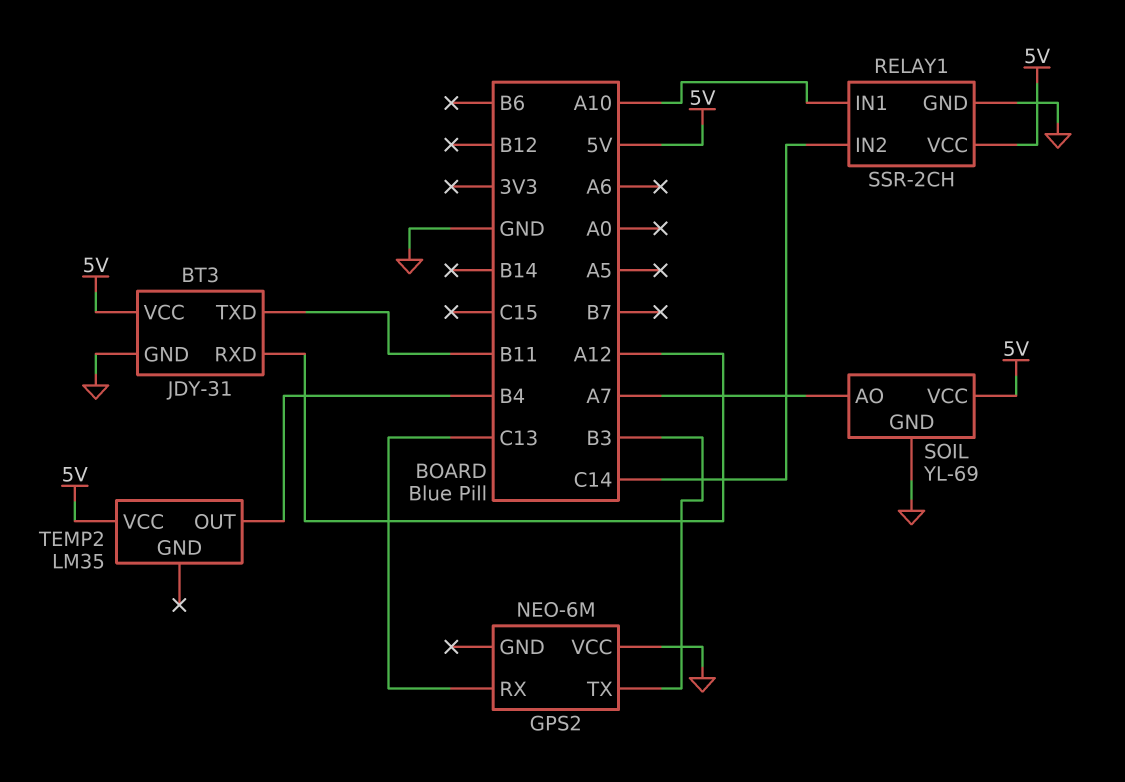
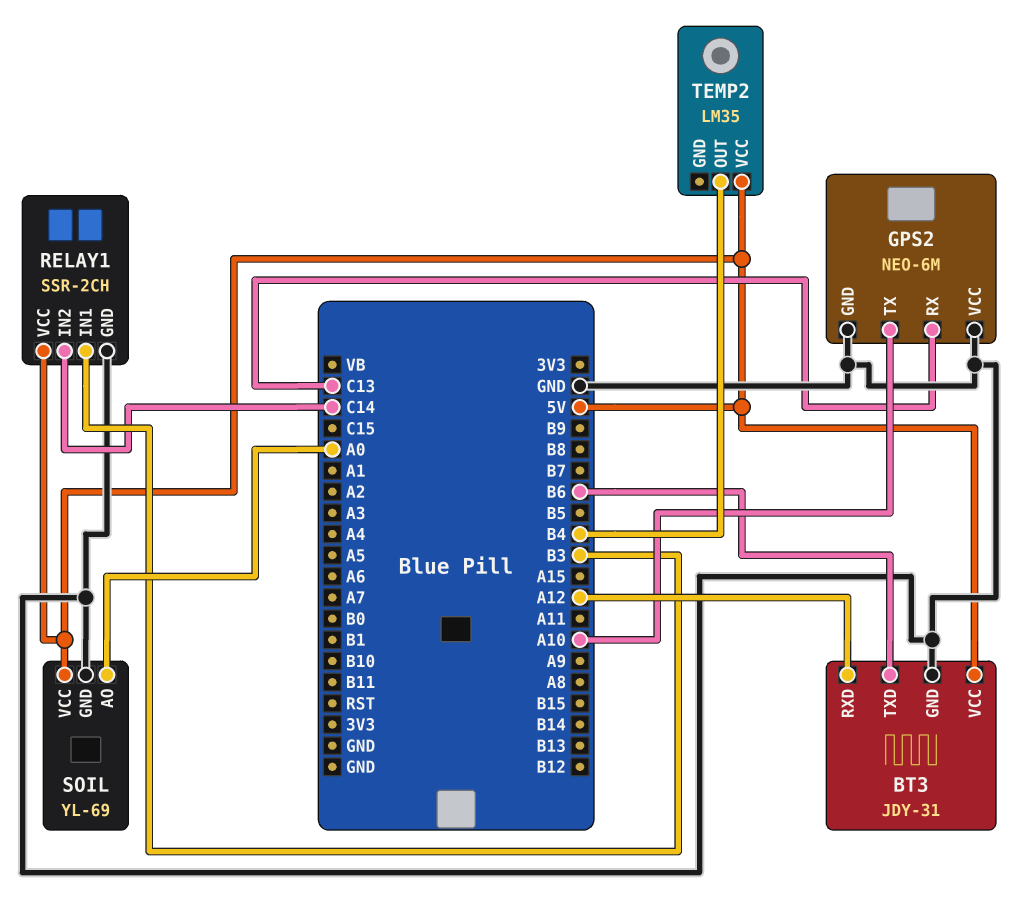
BT3 pin TXD: B11 -> B6
GPS2 pin GND: none -> GND
GPS2 pin TX: B3 -> A10
RELAY1 pin IN1: A10 -> B3
SOIL pin AO: A7 -> A0

